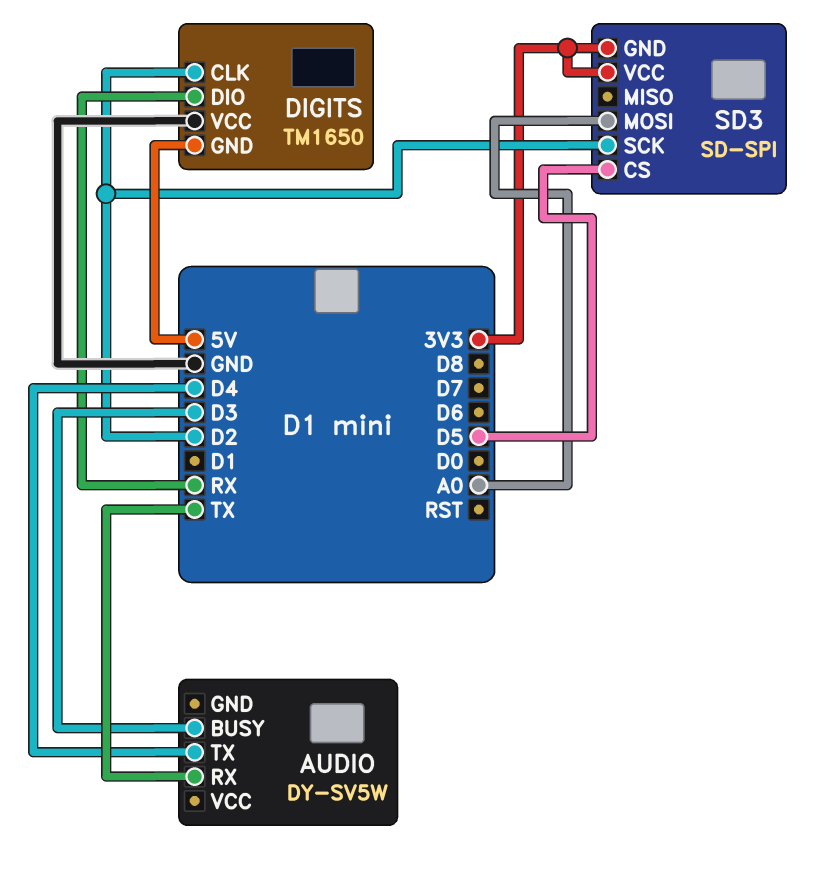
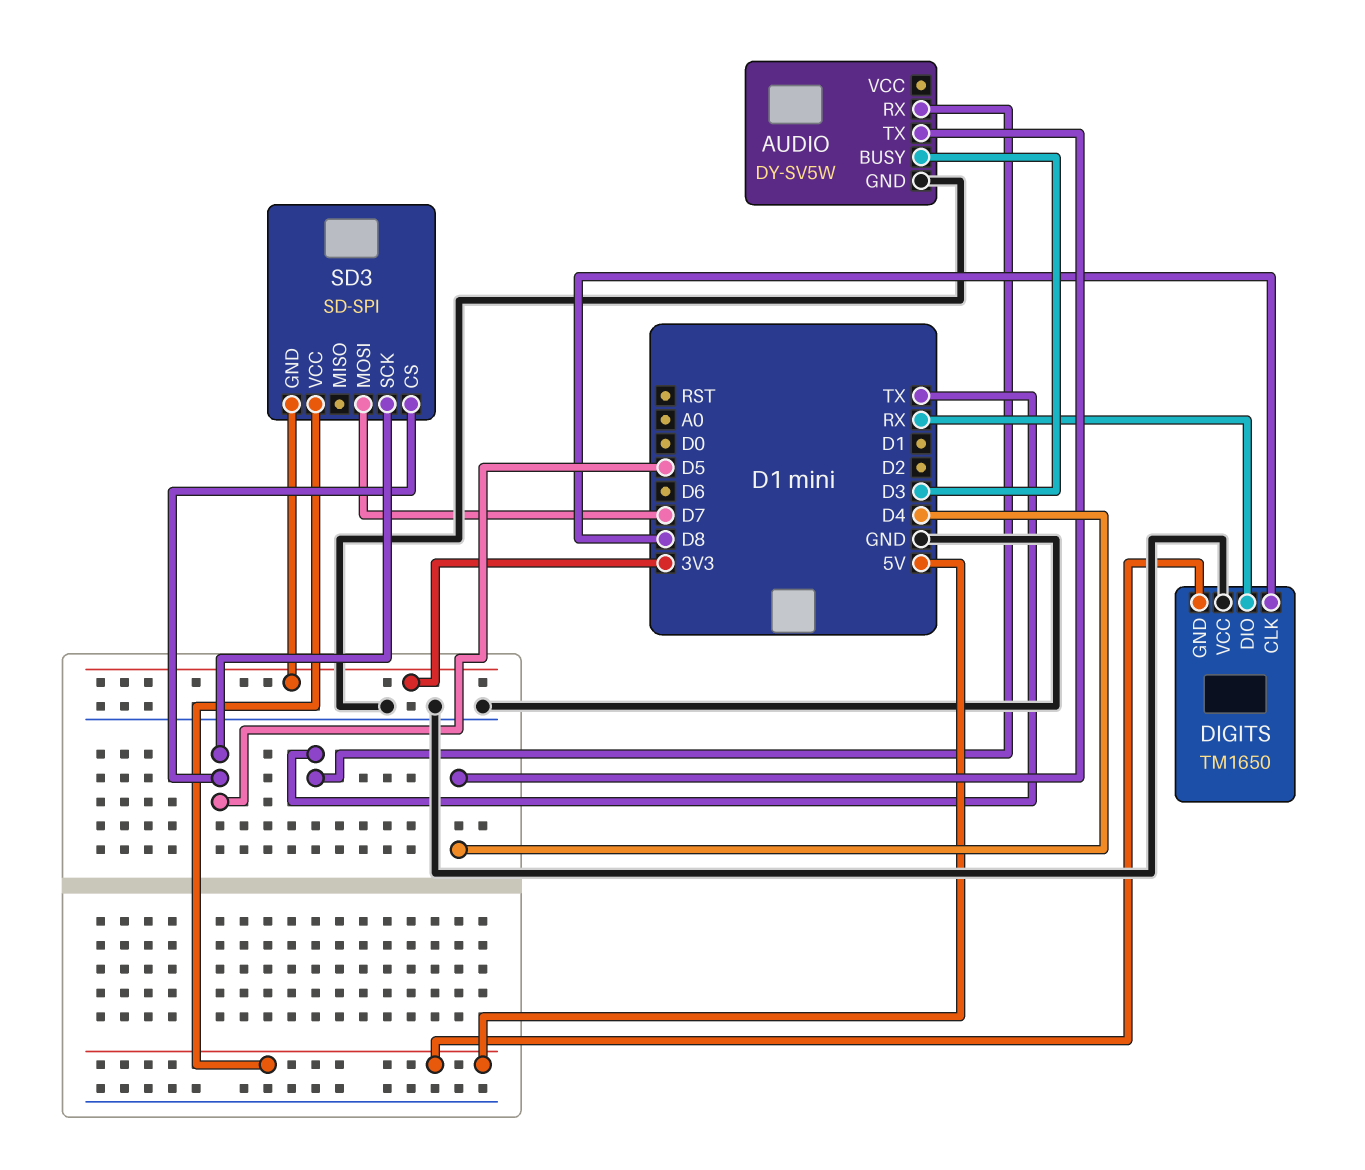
AUDIO pin GND: none -> GND
DIGITS pin CLK: D2 -> D8
SD3 pin MOSI: A0 -> D7
SD3 pin SCK: D2 -> D5
SD3 pin VCC: 3V3 -> 5V

